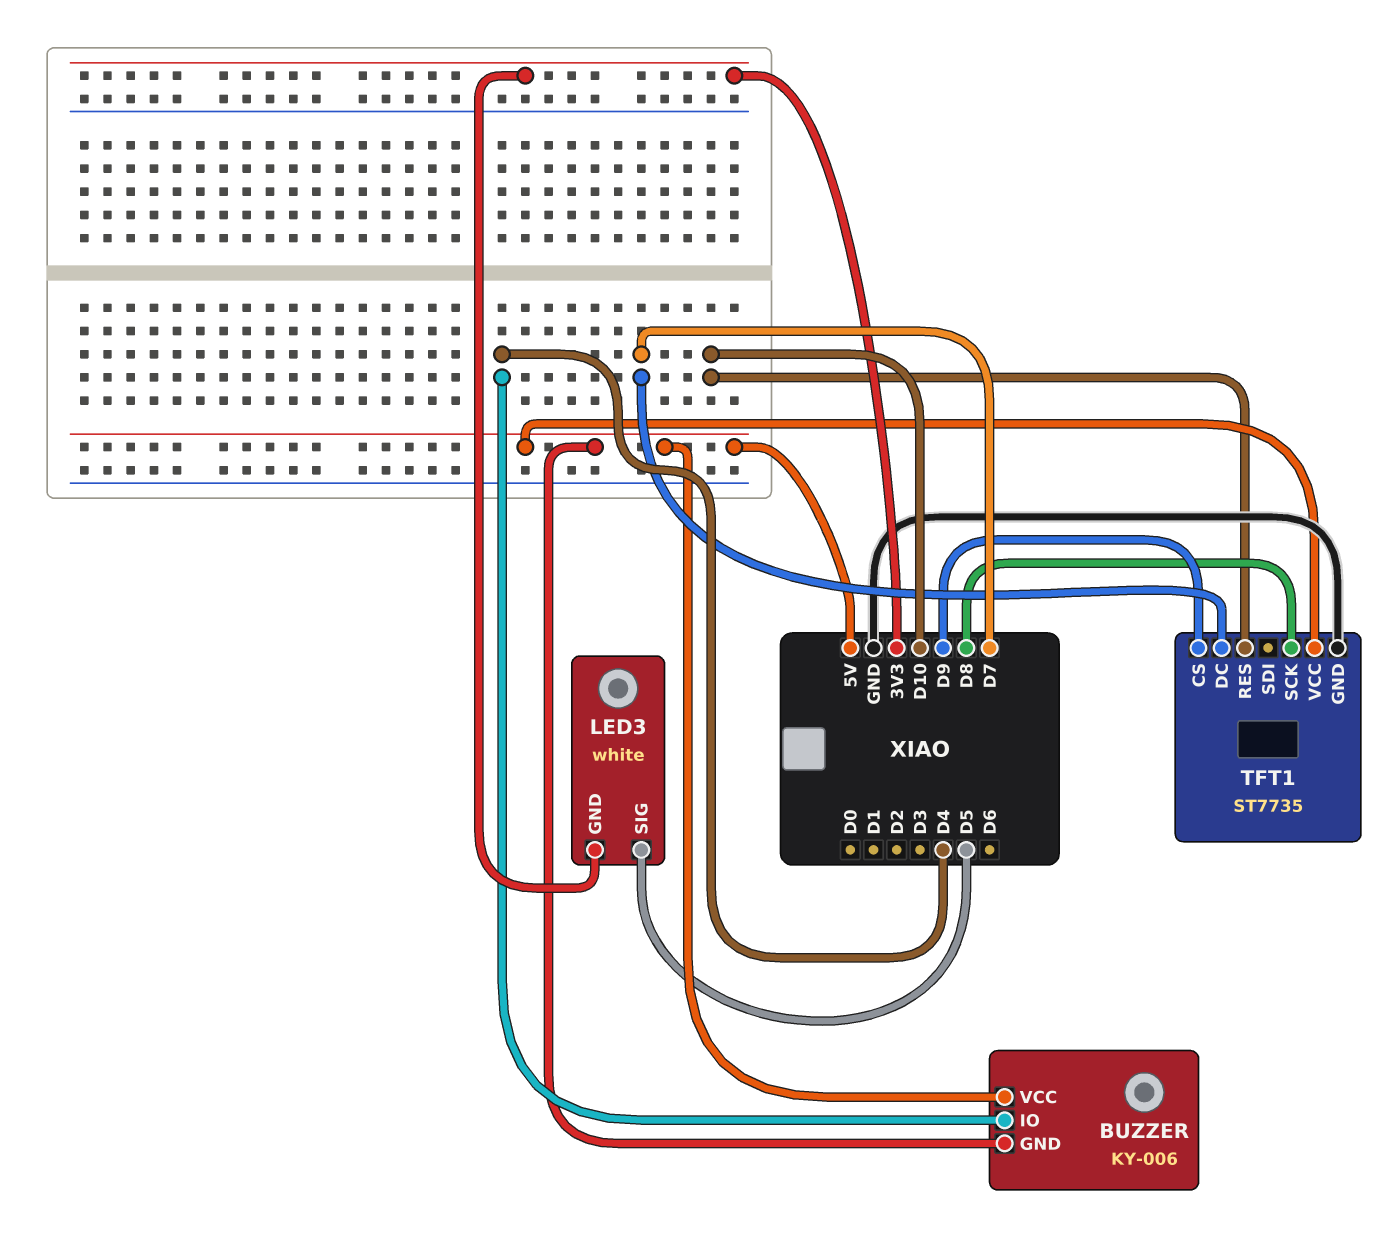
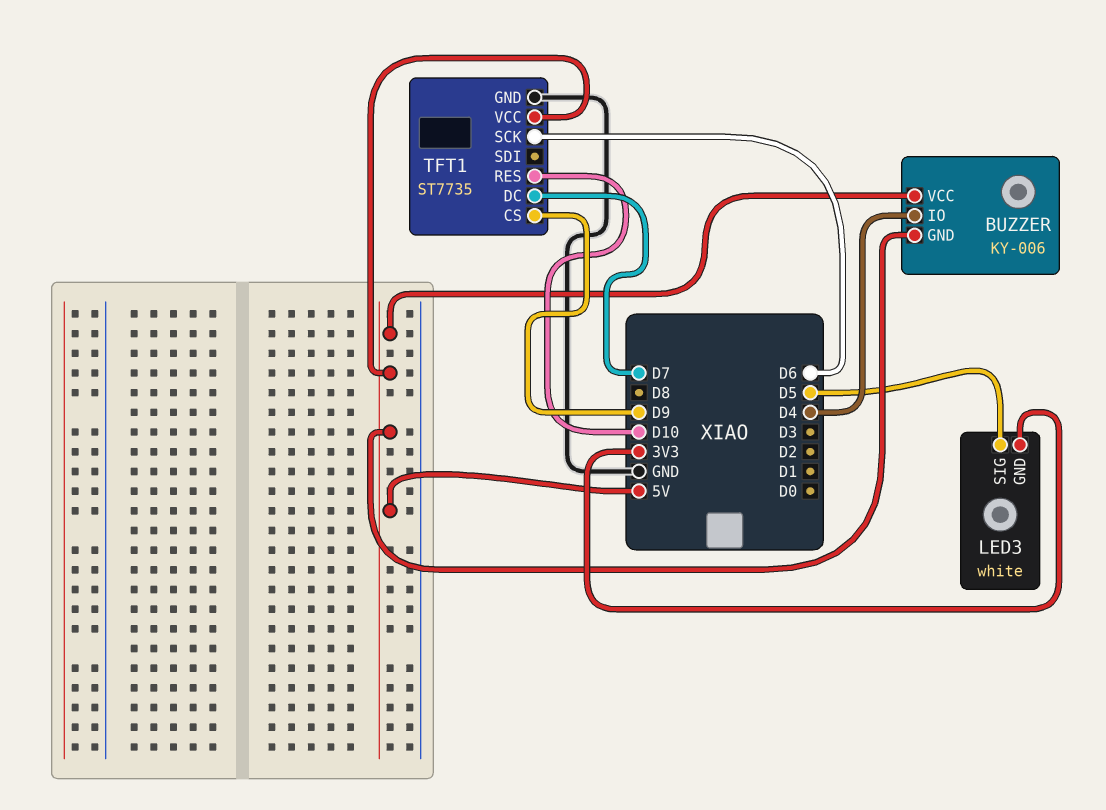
TFT1 pin SCK: D8 -> D6

